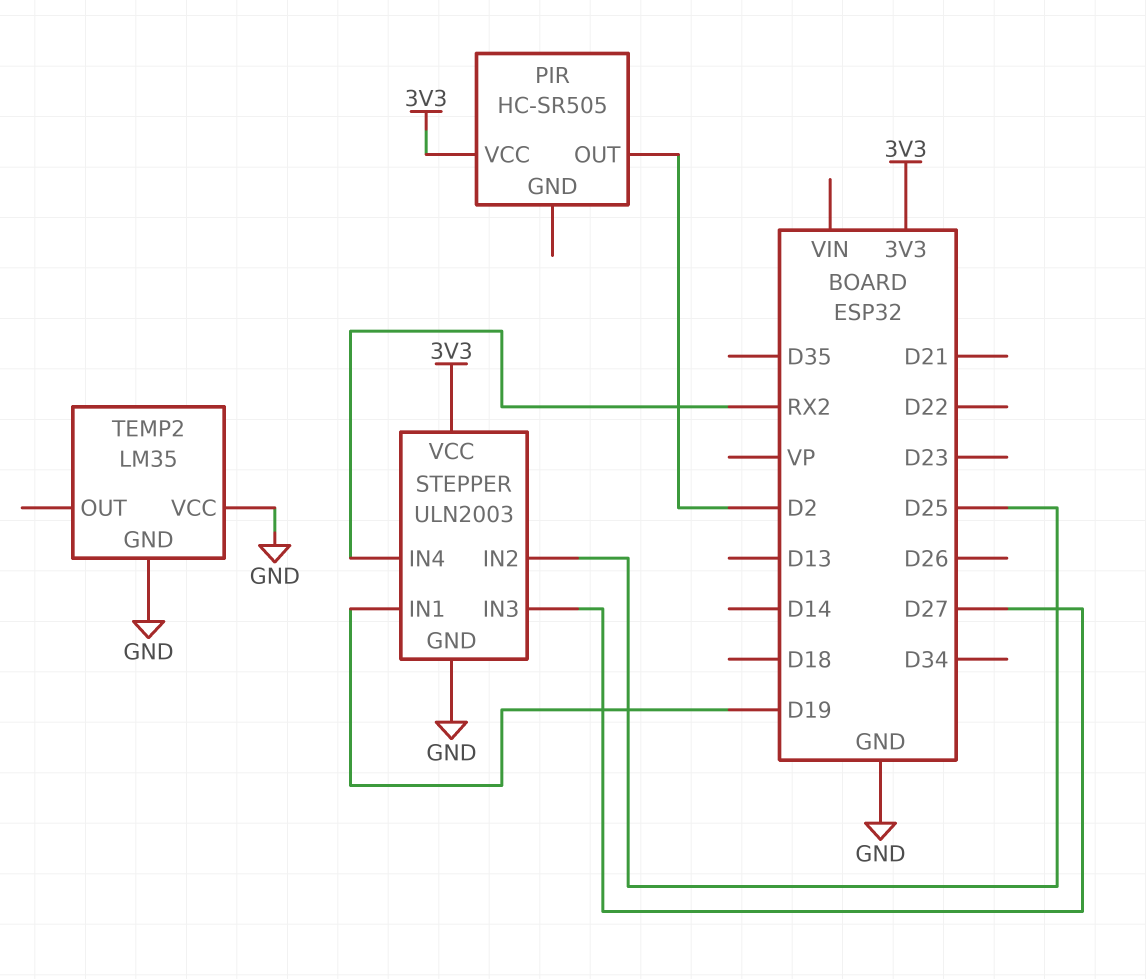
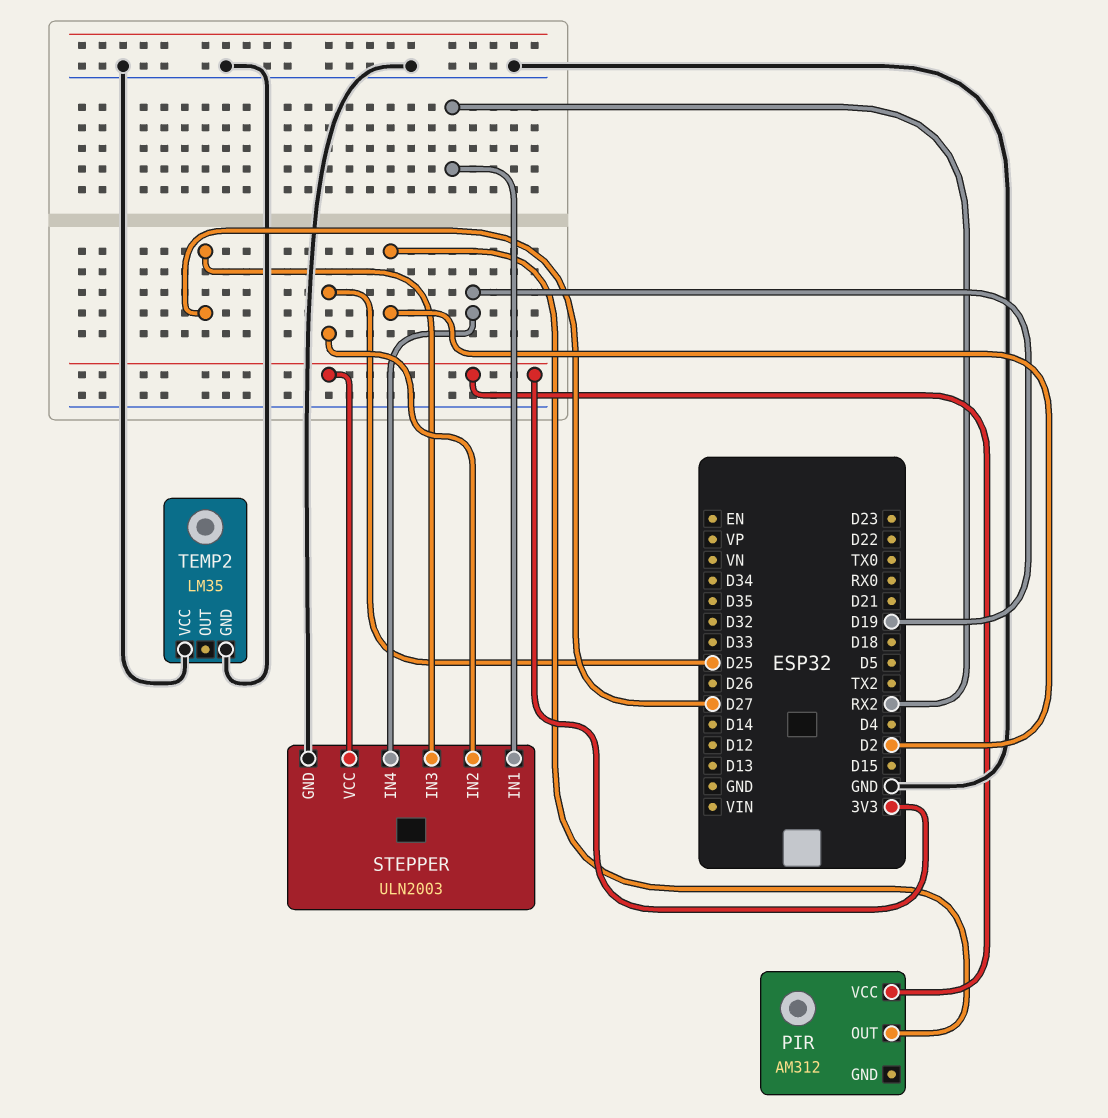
PIR: HC-SR505 -> AM312
STEPPER pin IN1: D19 -> RX2
STEPPER pin IN4: RX2 -> D19

